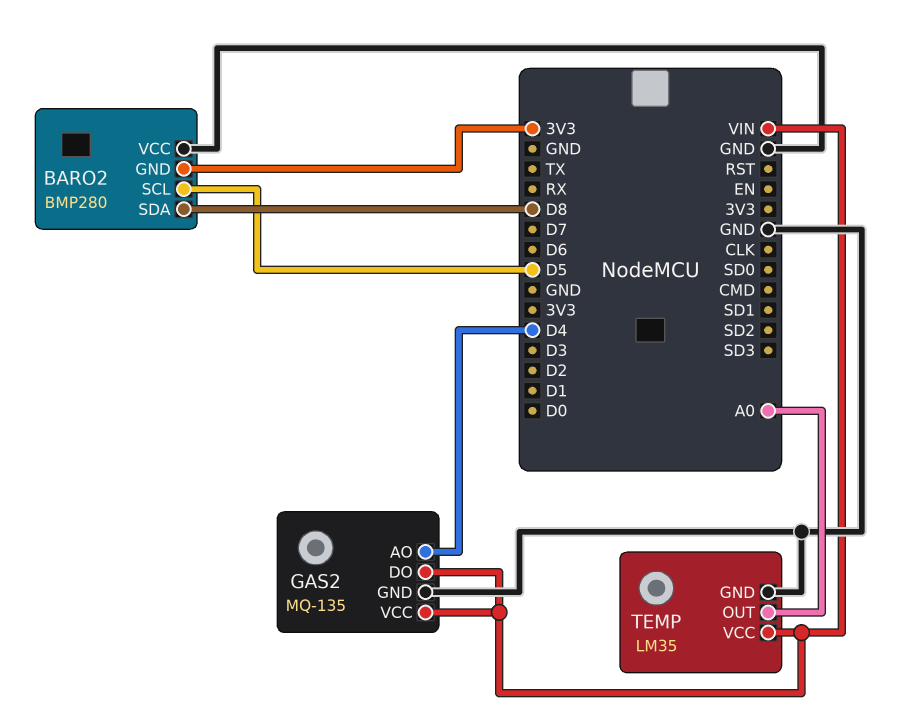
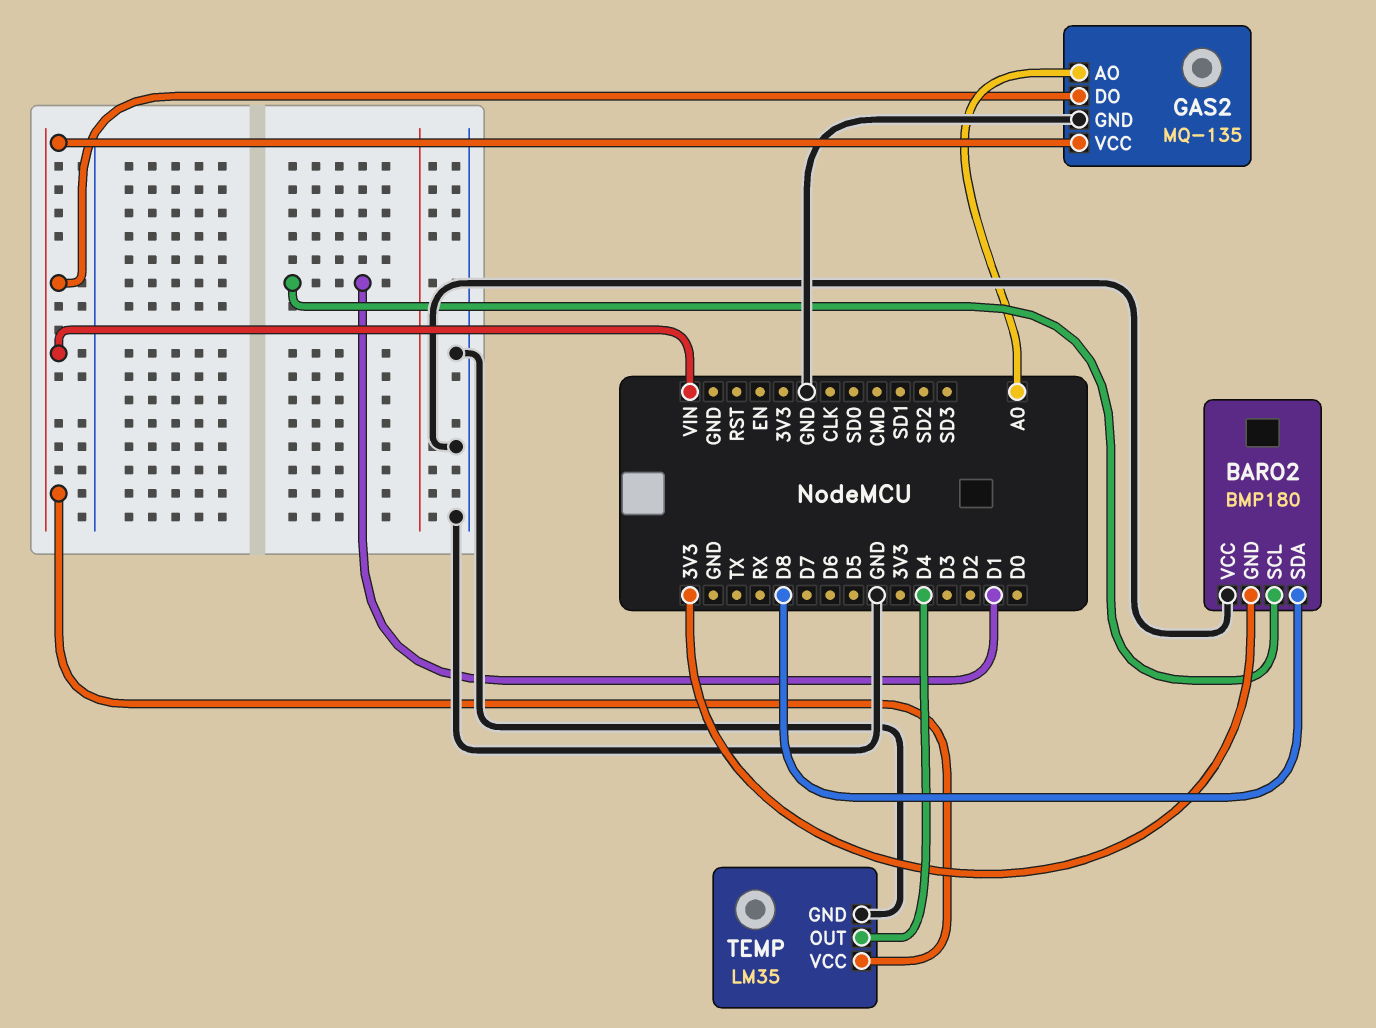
BARO2: BMP280 -> BMP180
BARO2 pin SCL: D5 -> D1
GAS2 pin AO: D4 -> A0
TEMP pin OUT: A0 -> D4

